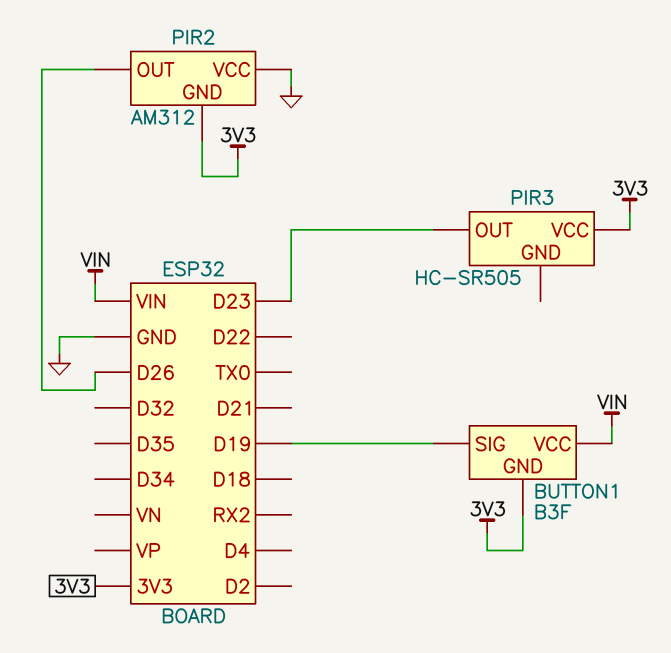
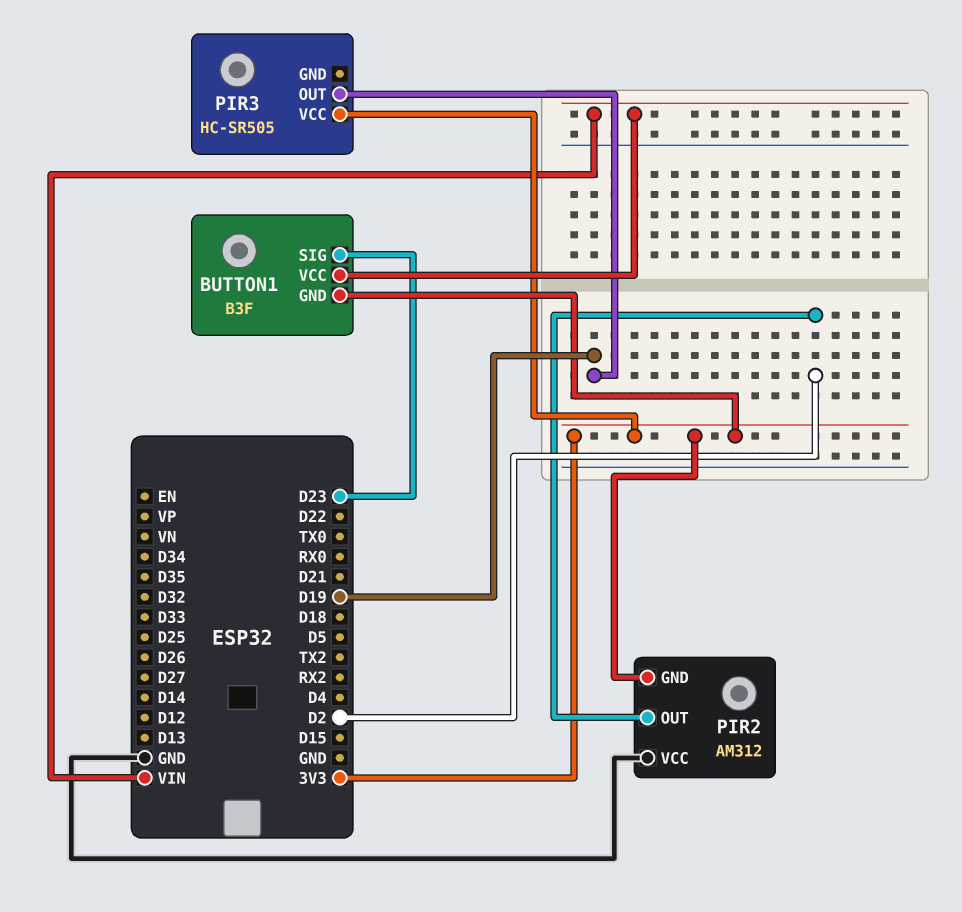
BUTTON1 pin SIG: D19 -> D23
PIR2 pin OUT: D26 -> D2
PIR3 pin OUT: D23 -> D19

